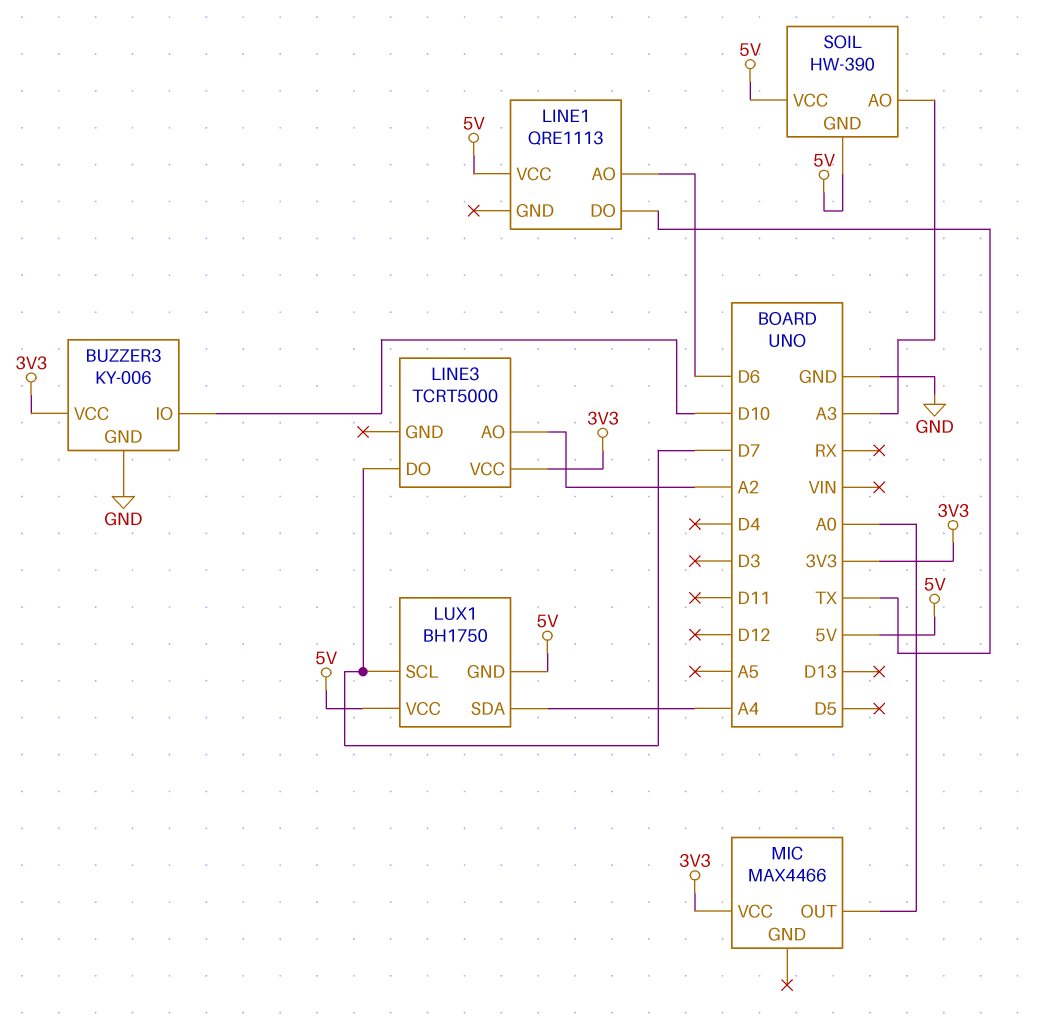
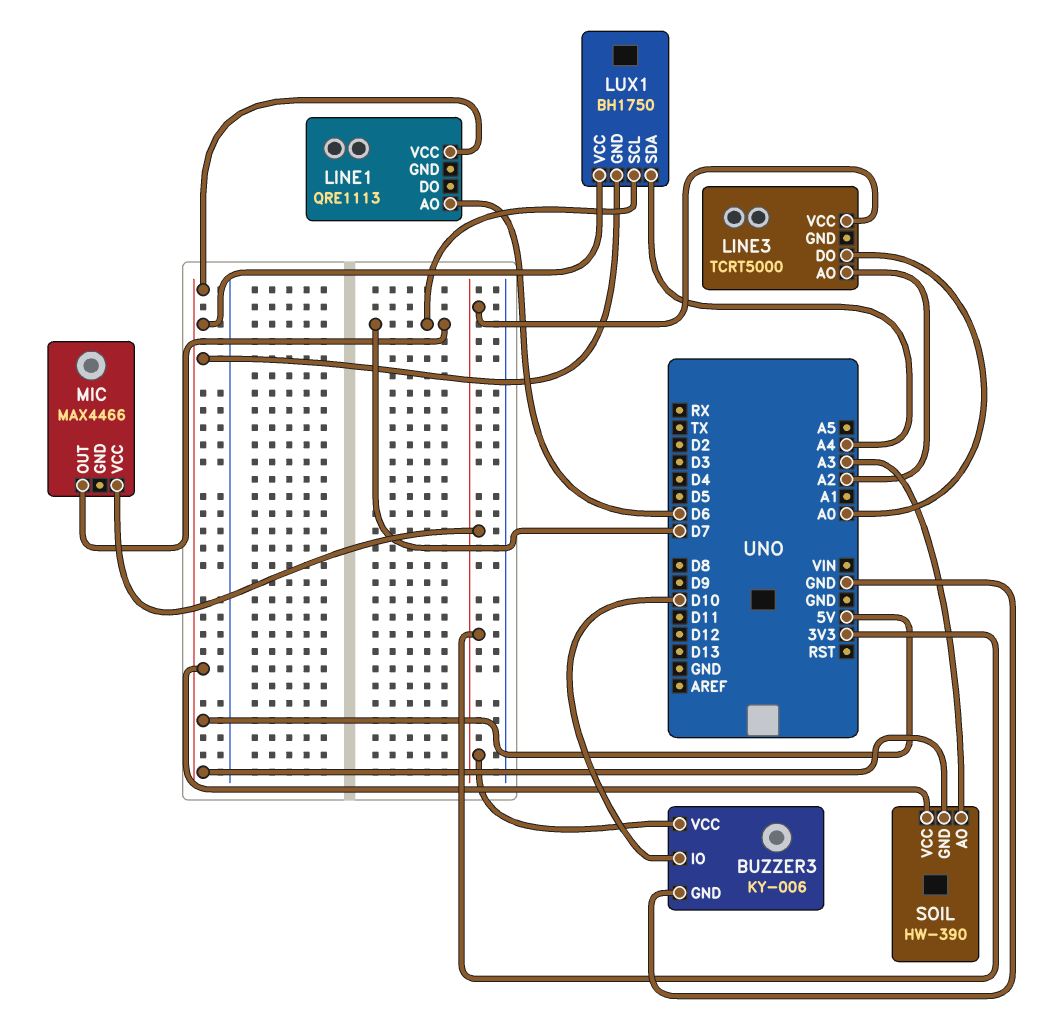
LINE1 pin DO: TX -> none
LINE3 pin DO: D7 -> A0
MIC pin OUT: A0 -> D7

